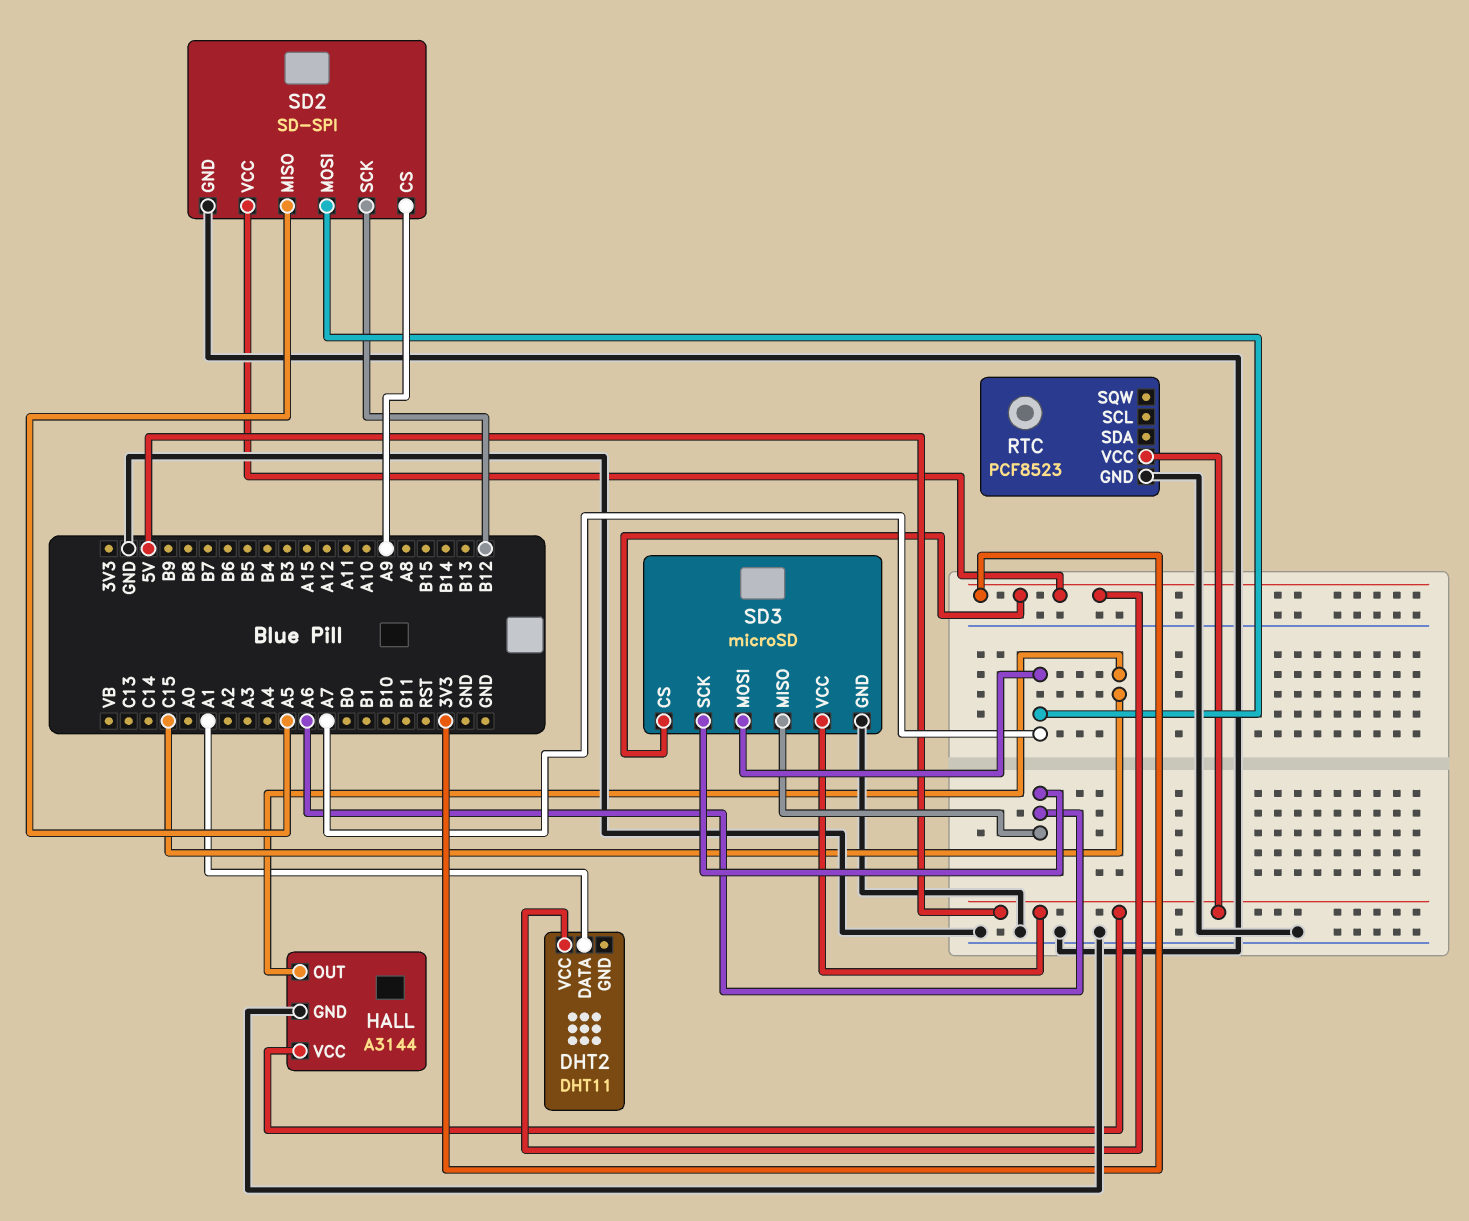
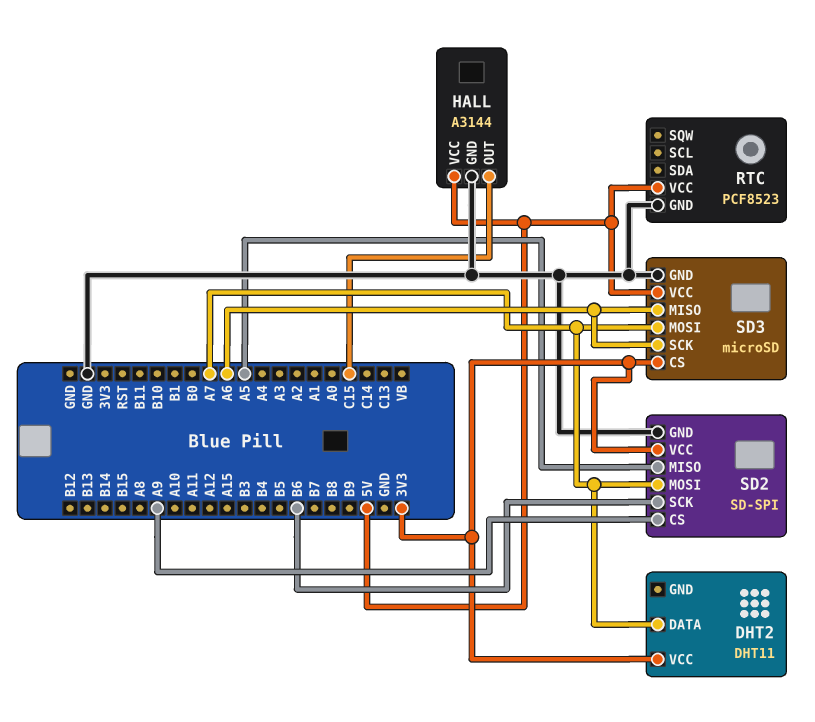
DHT2 pin DATA: A1 -> A7
SD2 pin SCK: B12 -> B6

